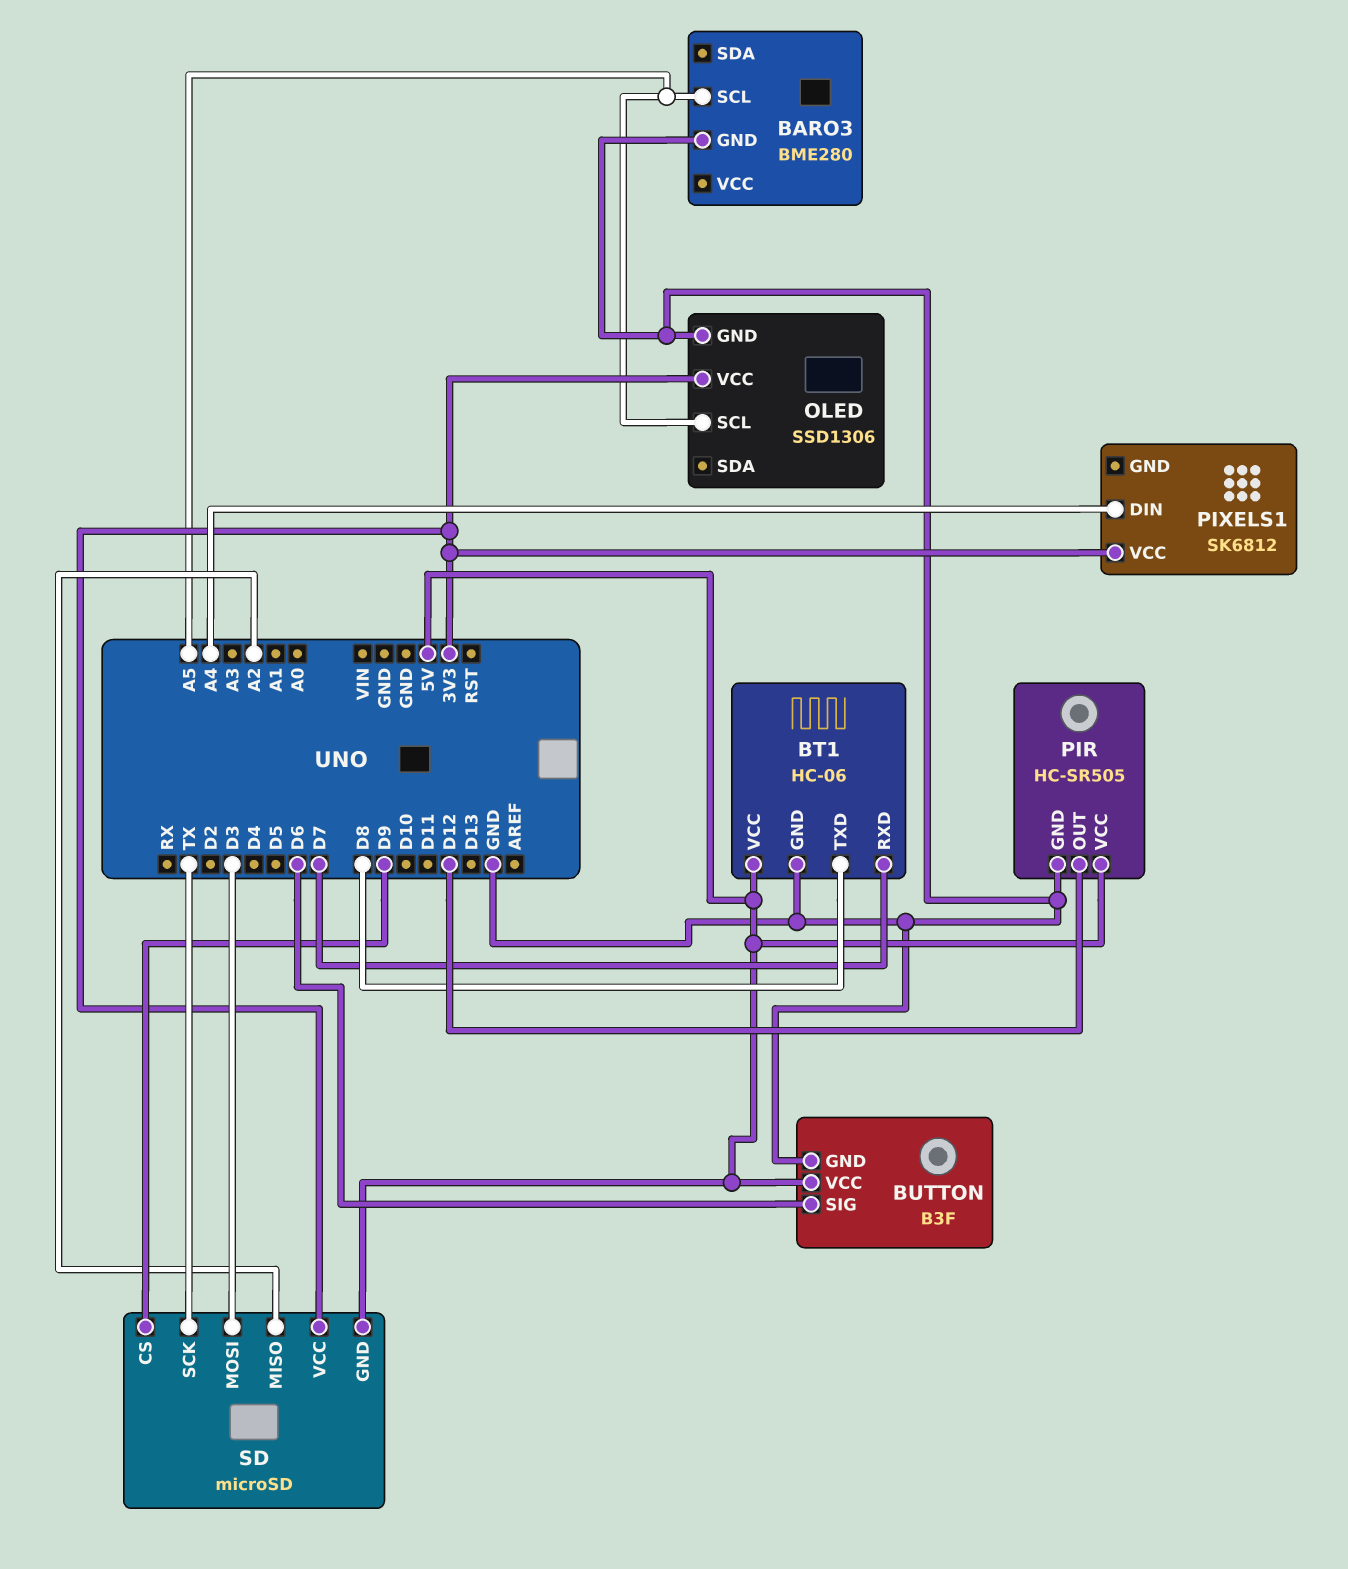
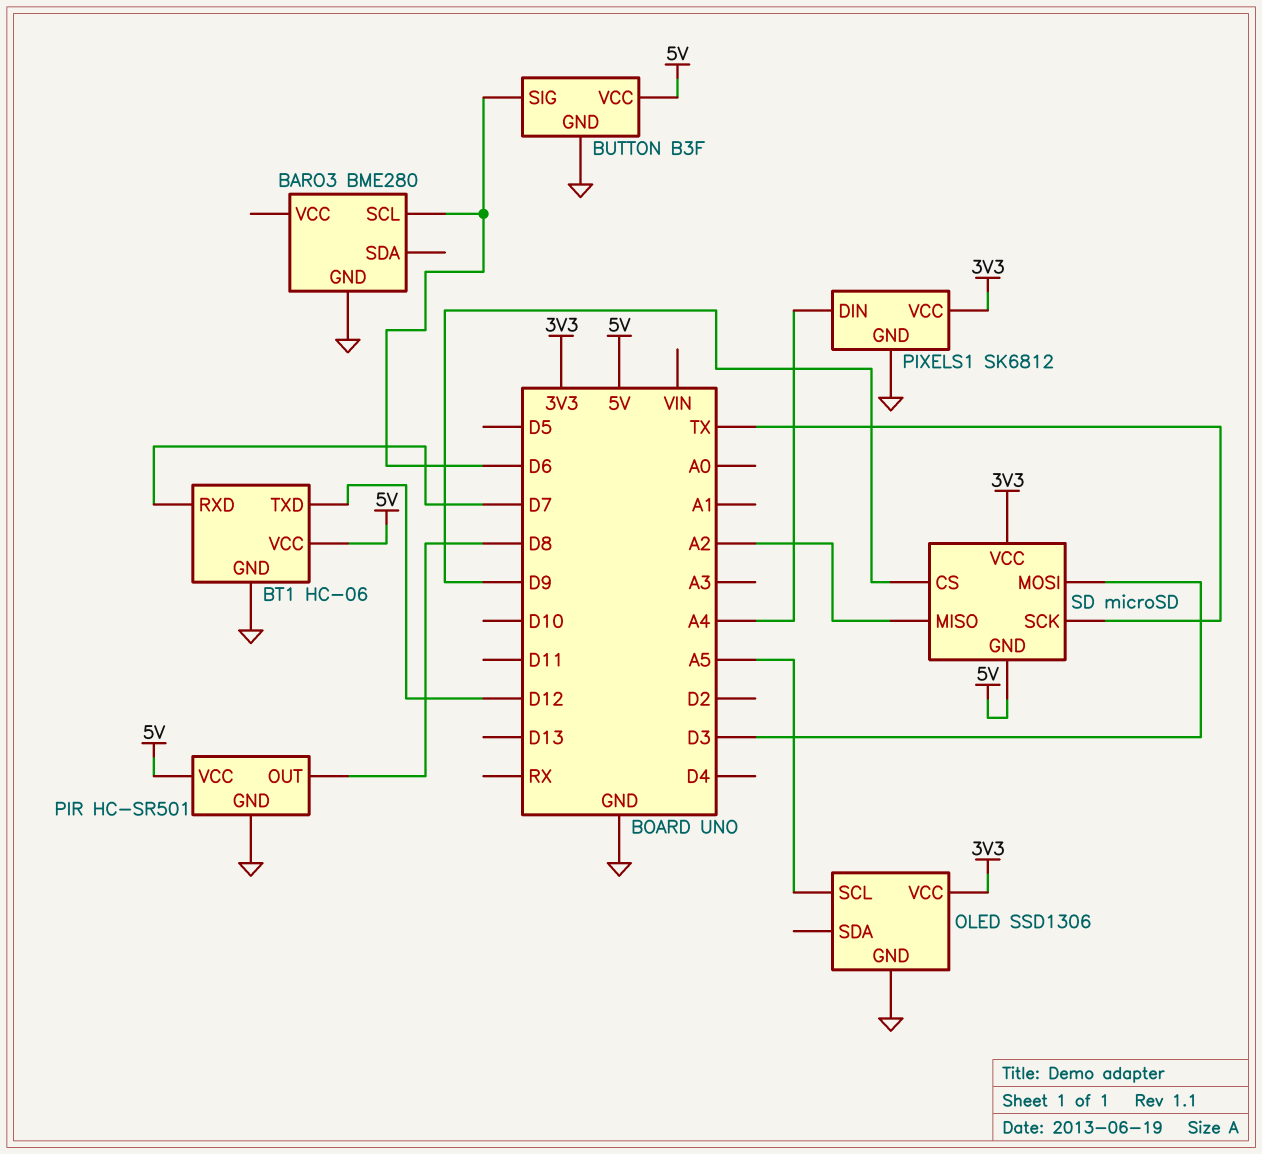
BARO3 pin SCL: A5 -> D6
BT1 pin TXD: D8 -> D12
PIR: HC-SR505 -> HC-SR501
PIR pin OUT: D12 -> D8
PIXELS1 pin GND: none -> GND

